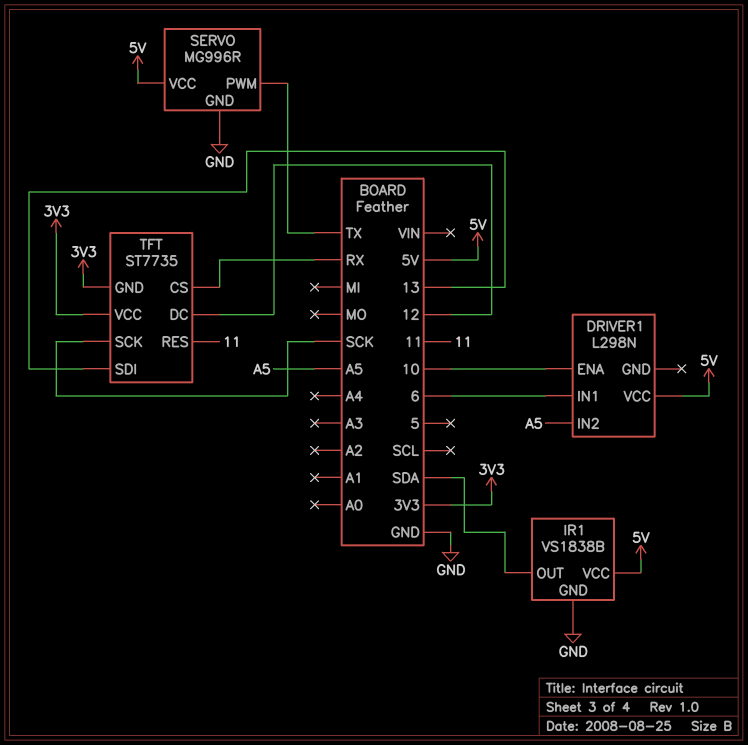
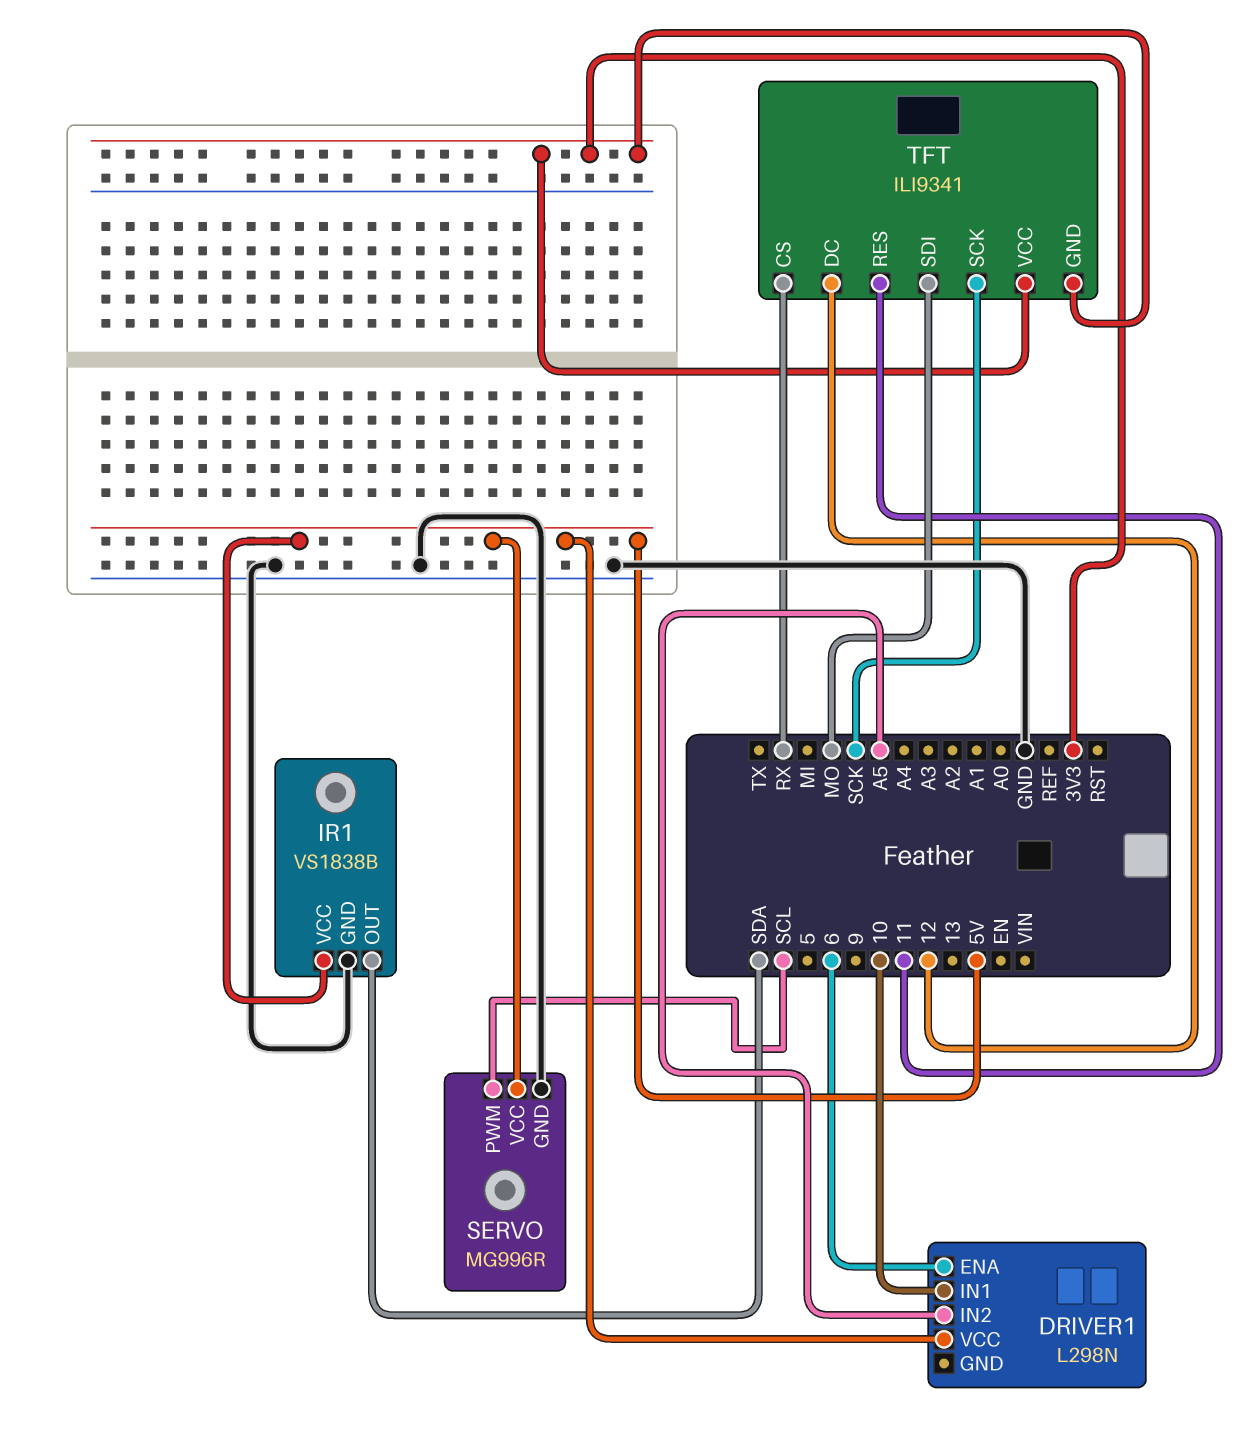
DRIVER1 pin ENA: 10 -> 6
DRIVER1 pin IN1: 6 -> 10
SERVO pin PWM: TX -> SCL
TFT: ST7735 -> ILI9341
TFT pin SDI: 13 -> MO

